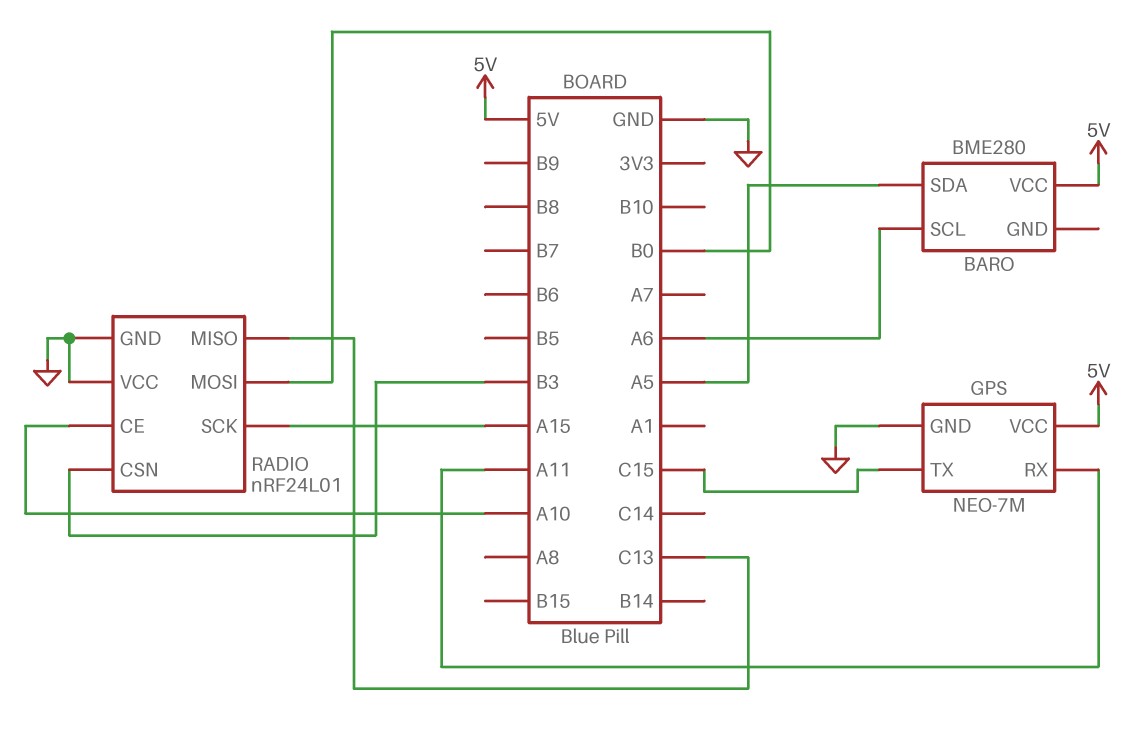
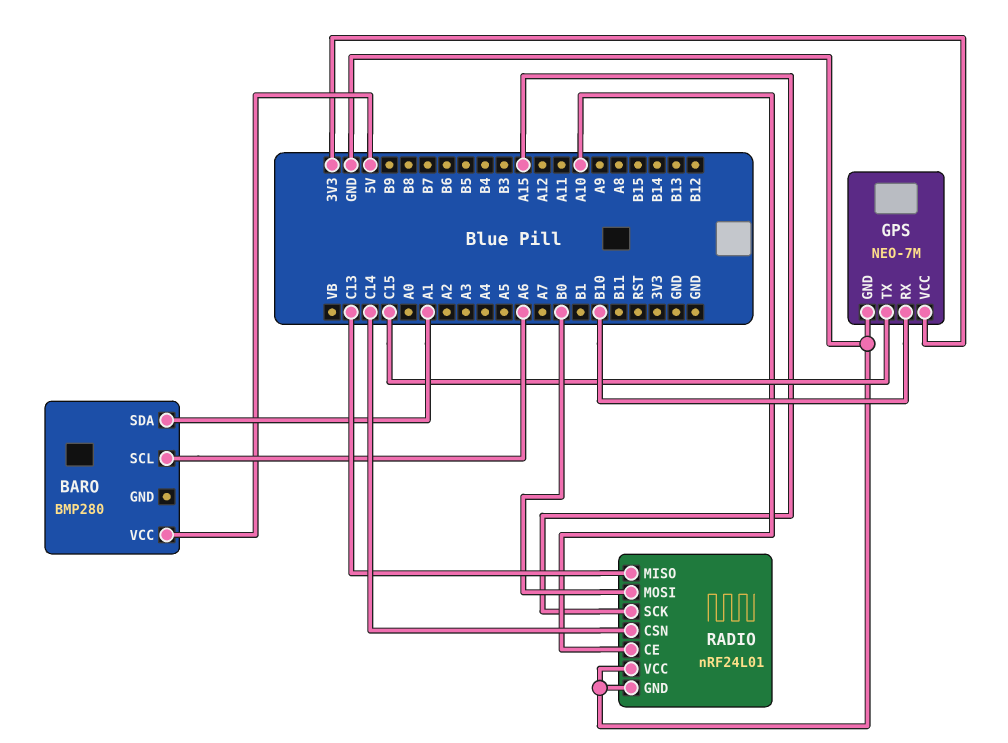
BARO: BME280 -> BMP280
BARO pin SDA: A5 -> A1
GPS pin RX: A11 -> B10
GPS pin VCC: 5V -> 3V3
RADIO pin CSN: B3 -> C14

